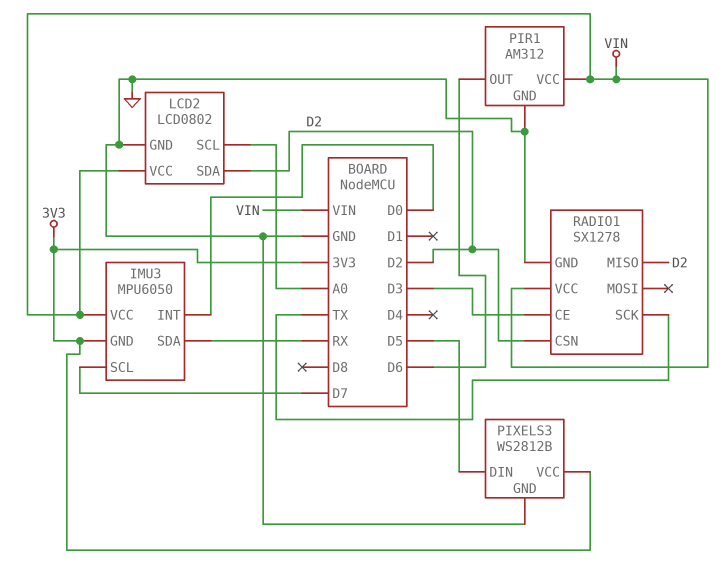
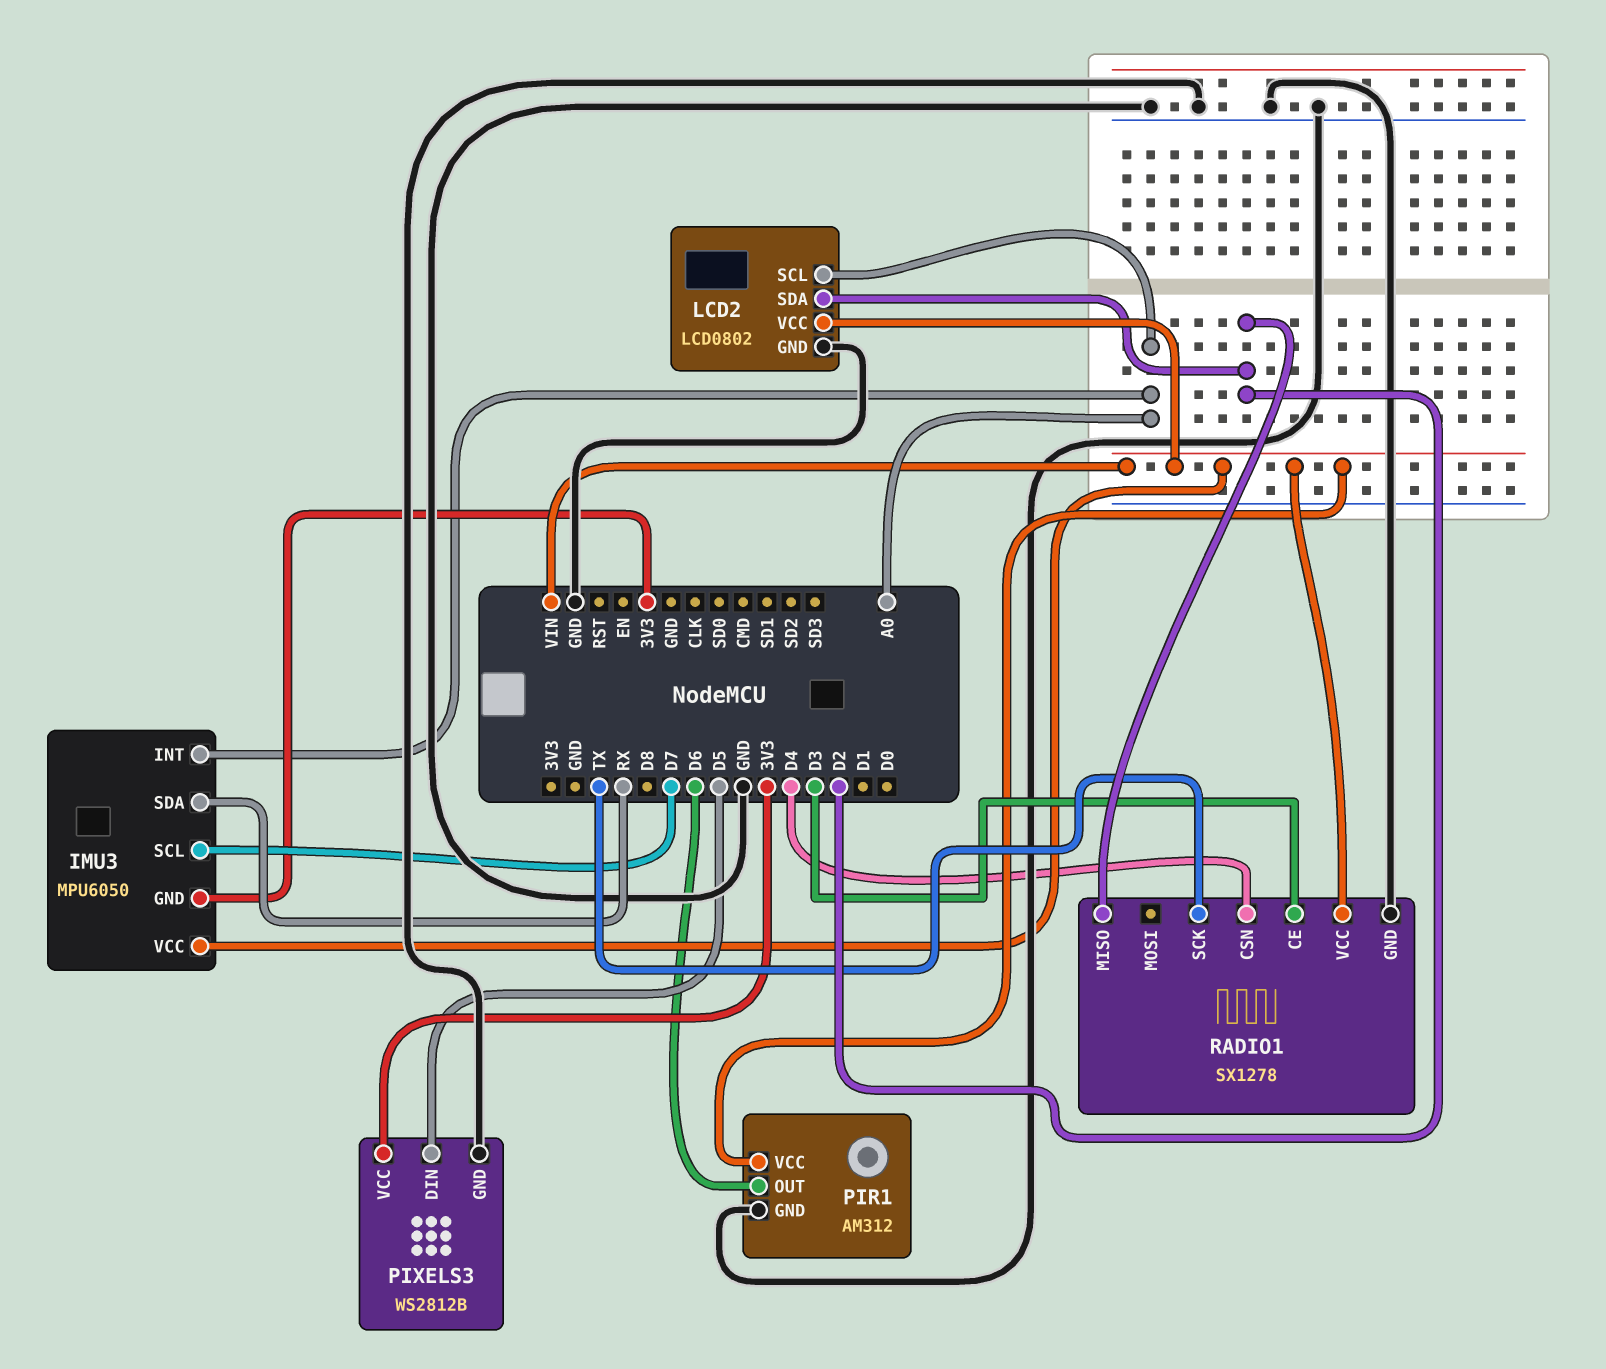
IMU3 pin INT: D0 -> A0
RADIO1 pin CSN: D2 -> D4

